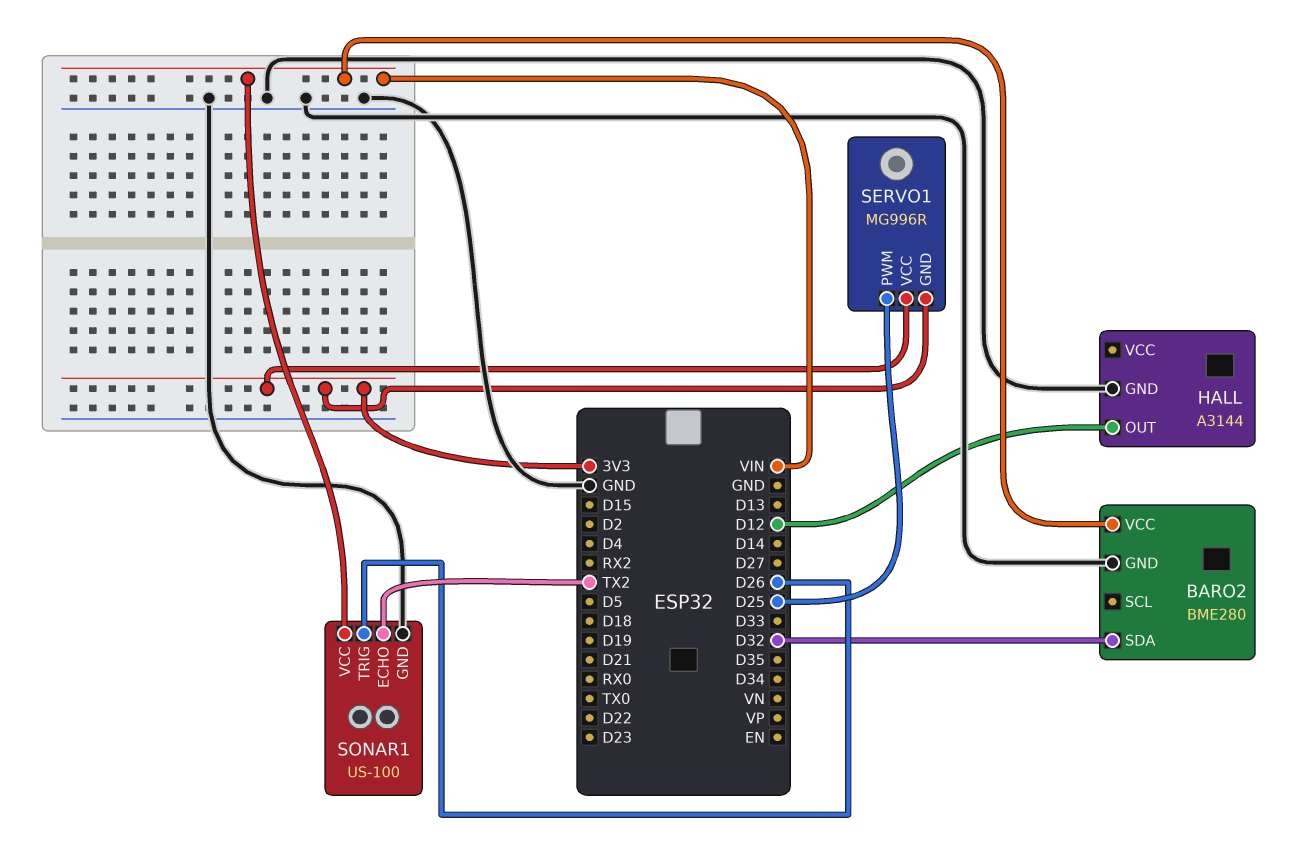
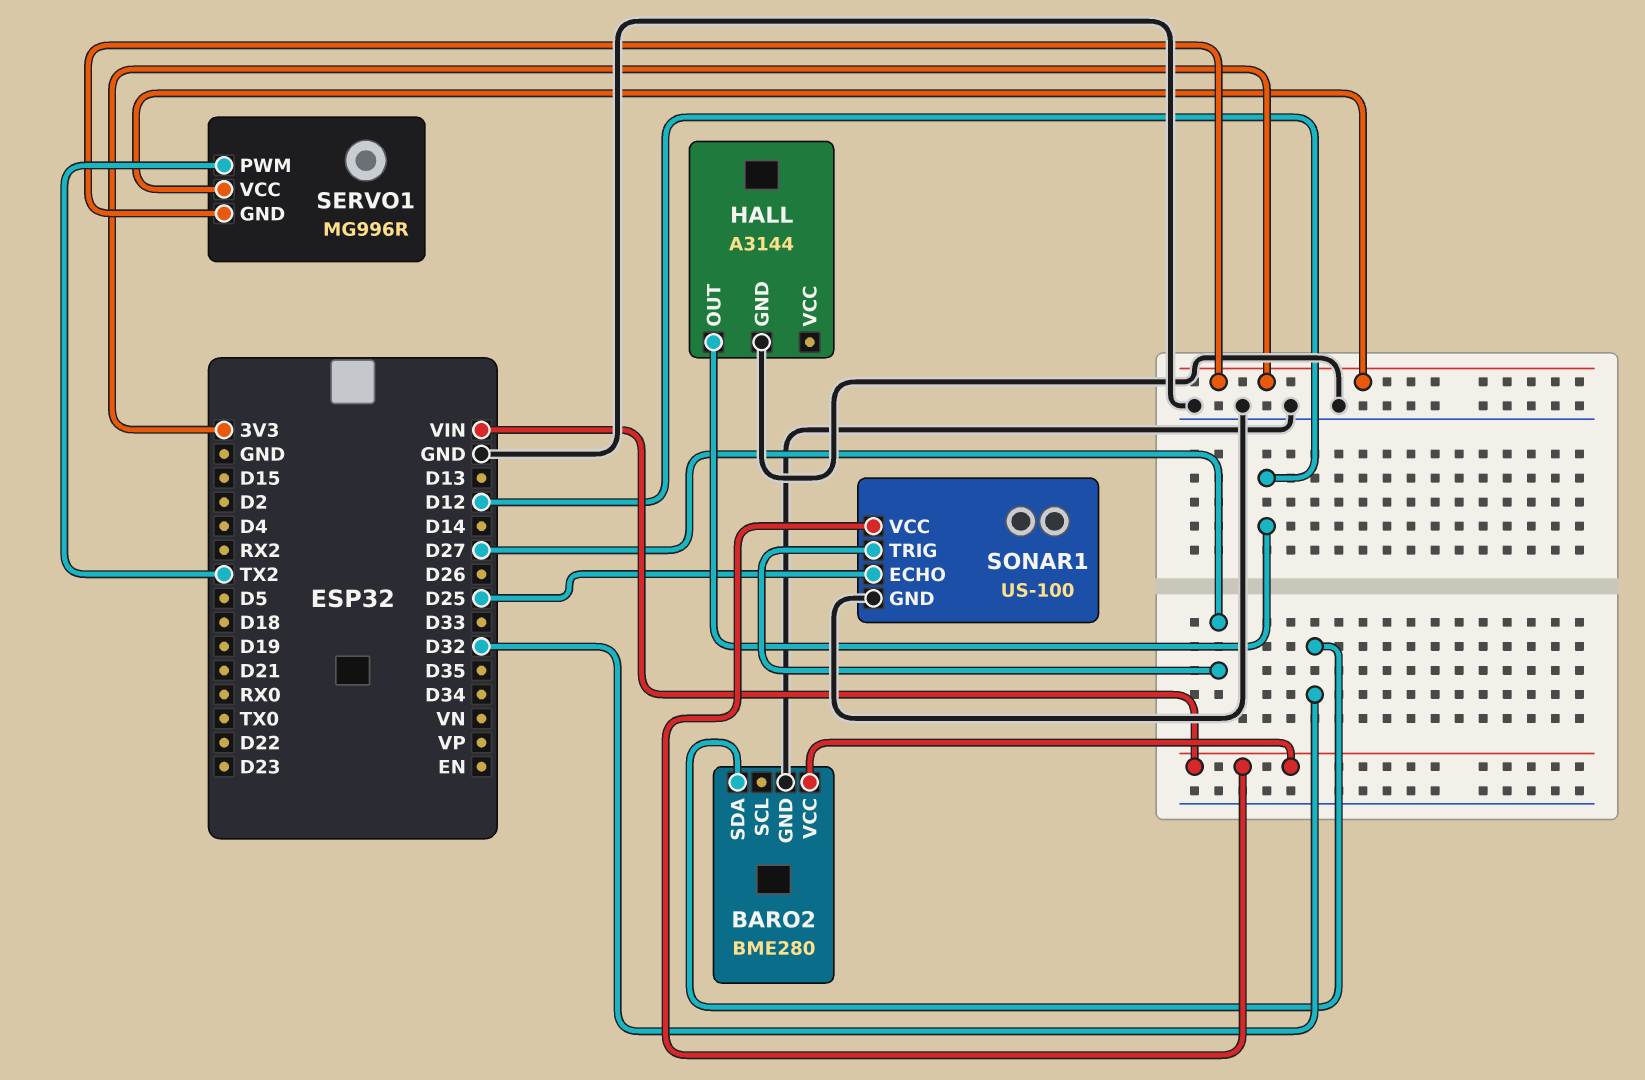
SERVO1 pin PWM: D25 -> TX2
SONAR1 pin ECHO: TX2 -> D25
SONAR1 pin TRIG: D26 -> D27

